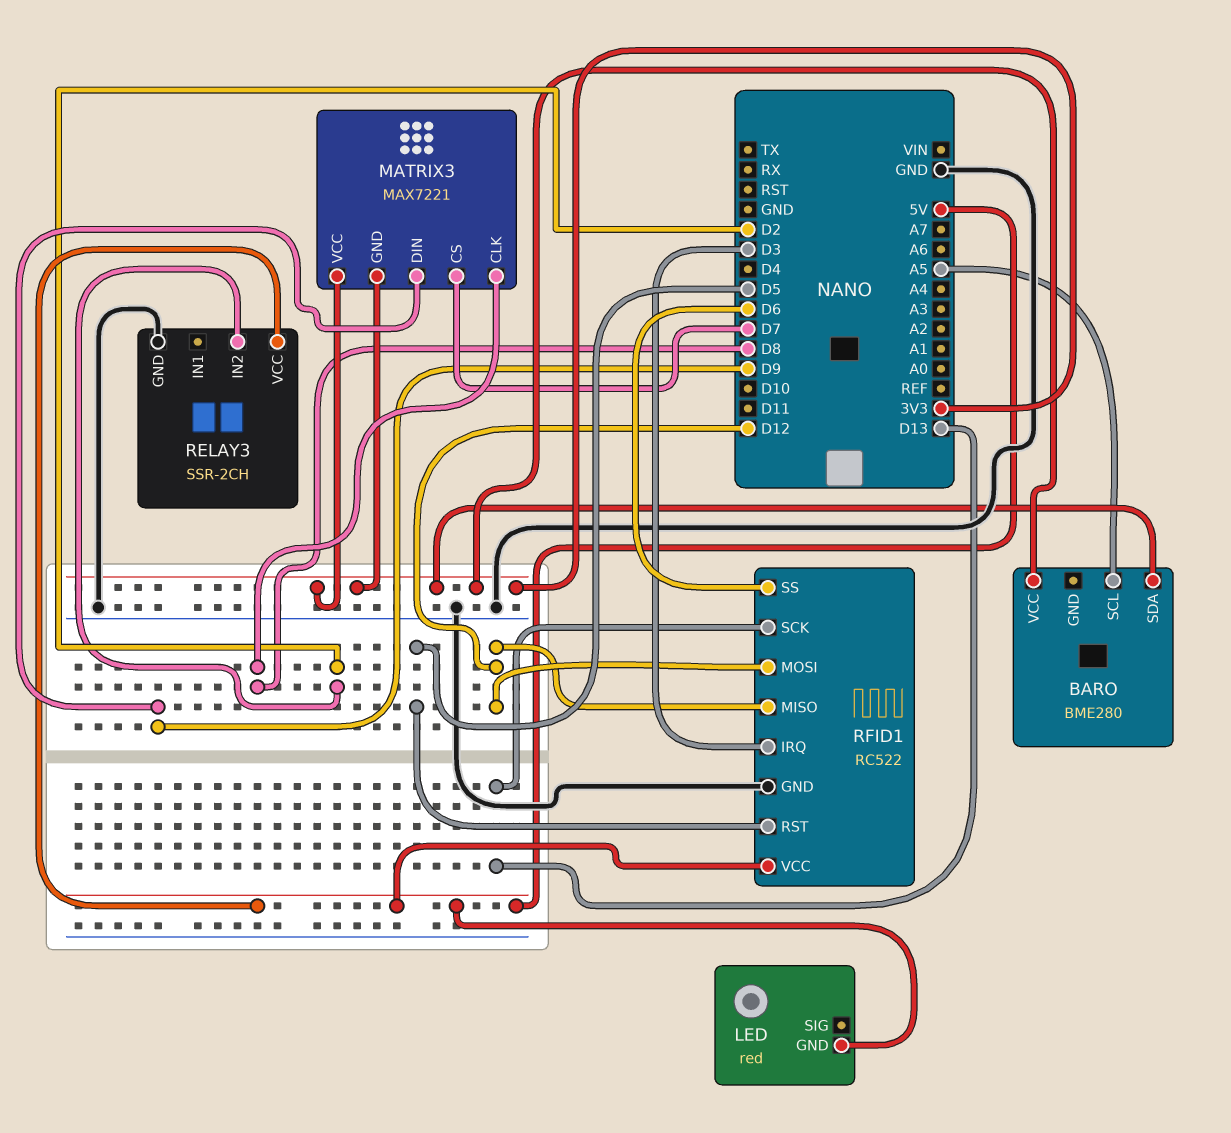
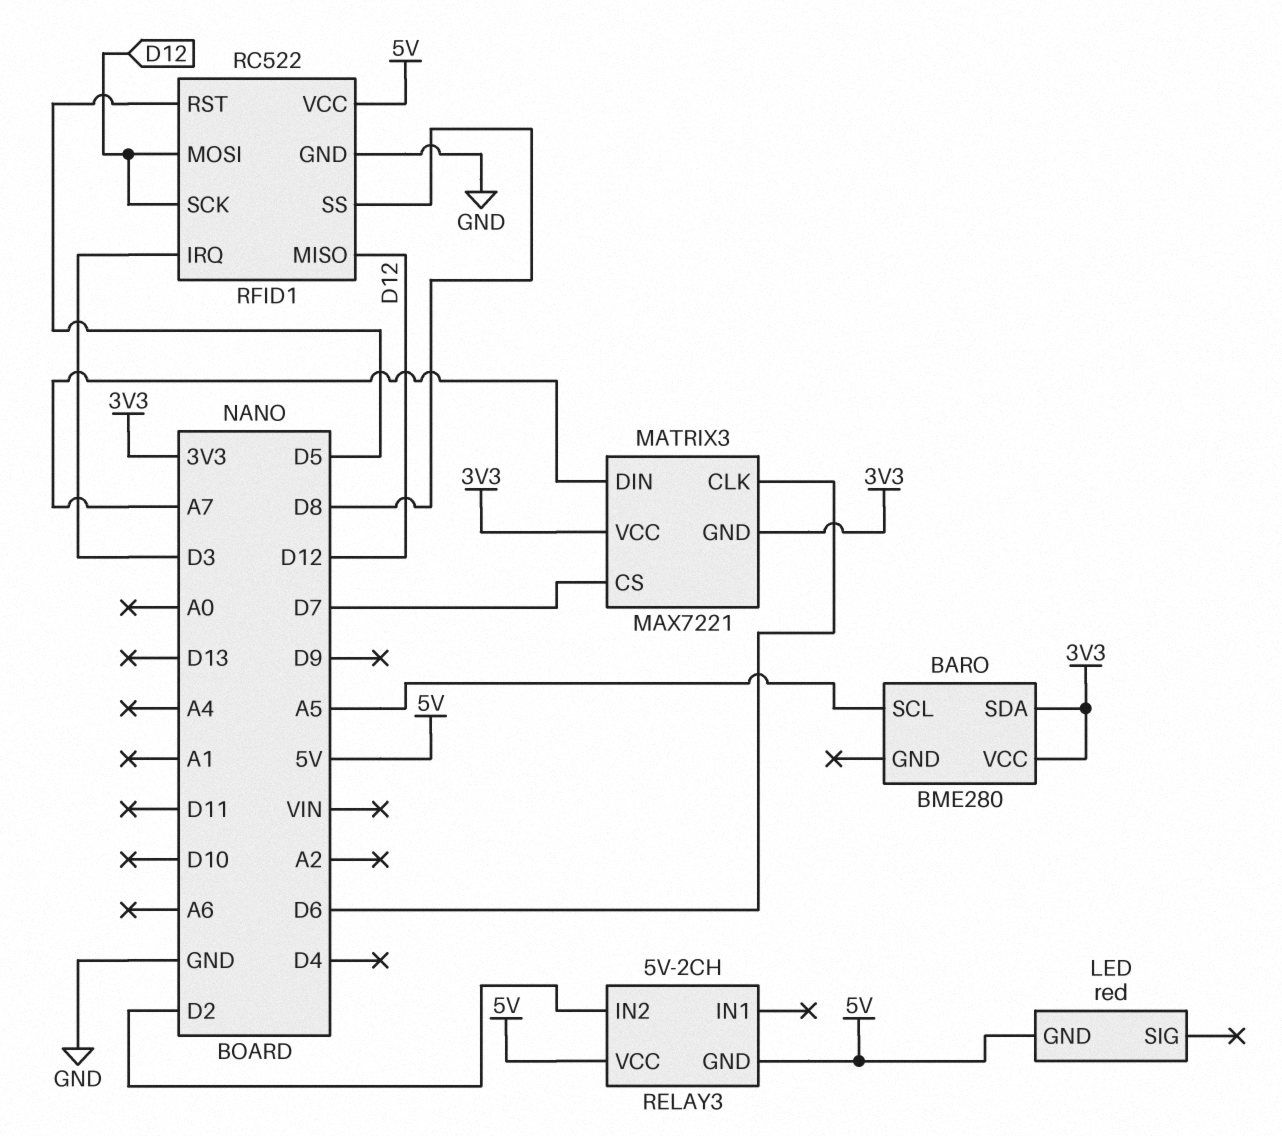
MATRIX3 pin CLK: D8 -> D6
MATRIX3 pin DIN: D9 -> A7
RELAY3: SSR-2CH -> 5V-2CH
RELAY3 pin GND: GND -> 5V
RFID1 pin SCK: D13 -> D12
RFID1 pin SS: D6 -> D8

